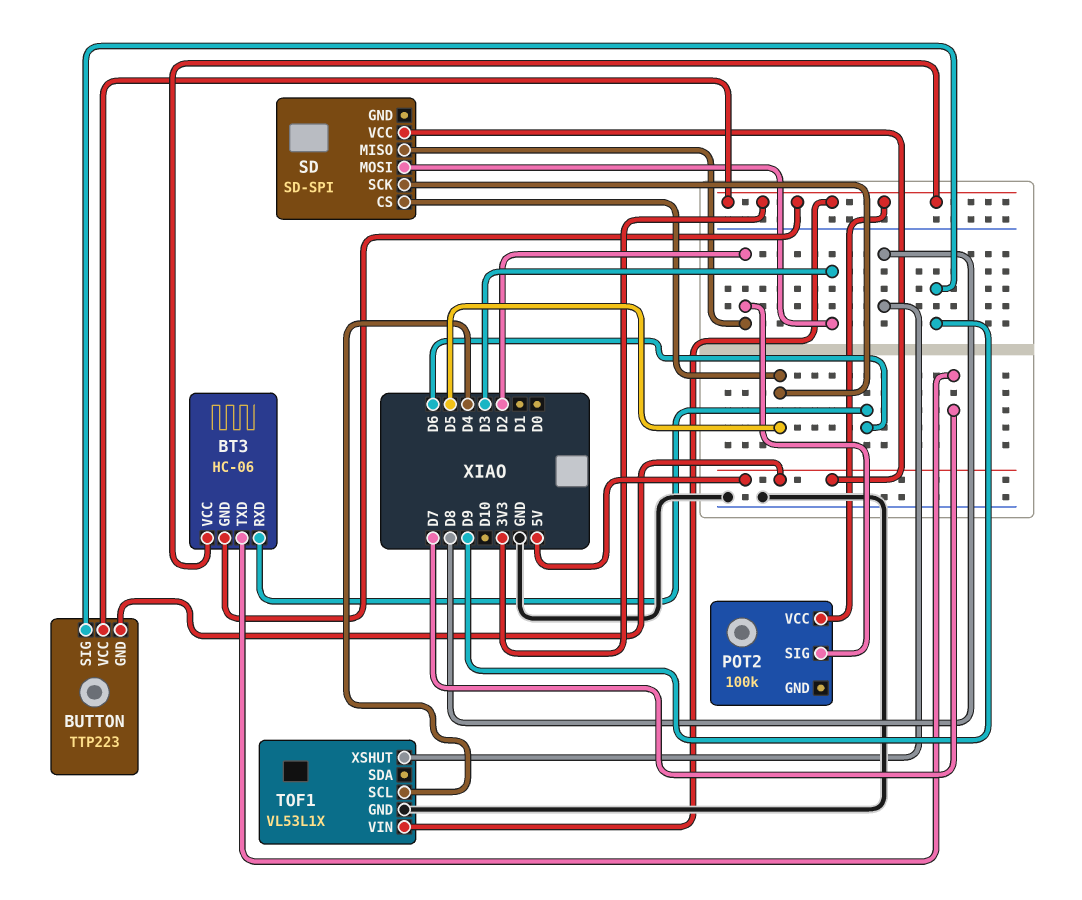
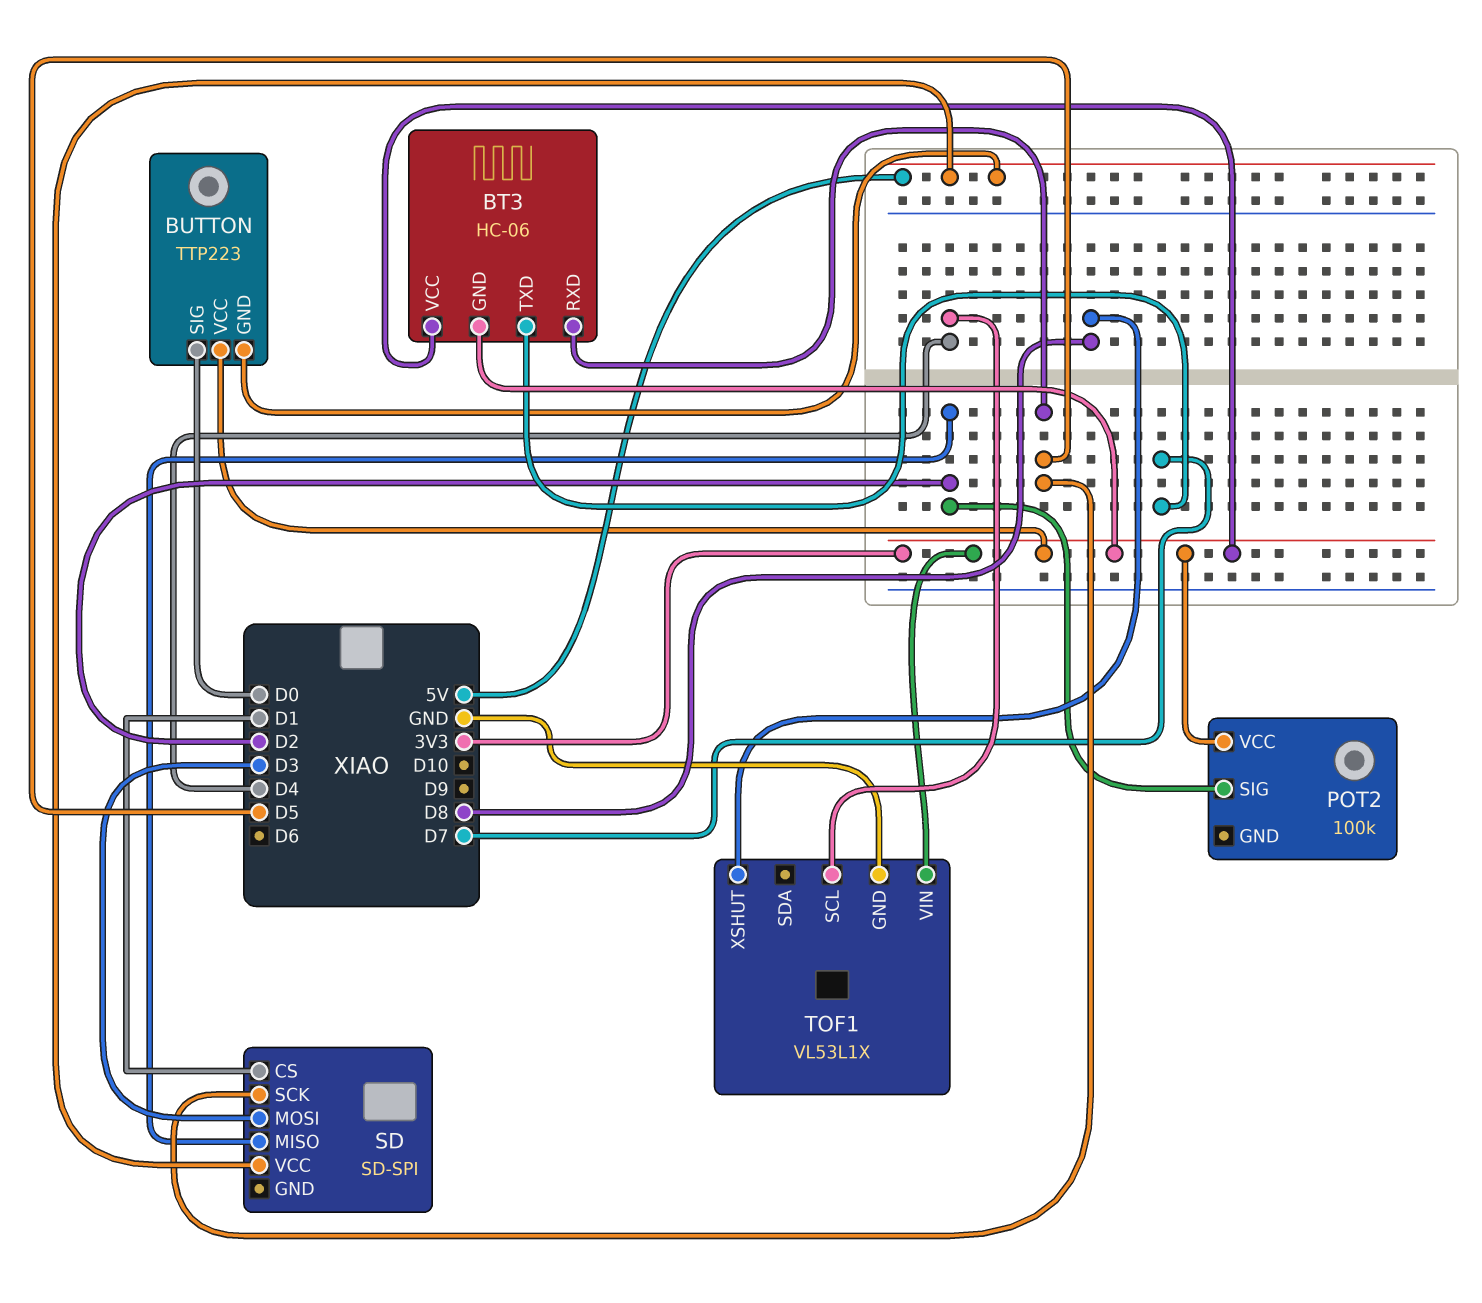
BT3 pin RXD: D6 -> D5
BUTTON pin SIG: D9 -> D0
SD pin CS: D5 -> D1

